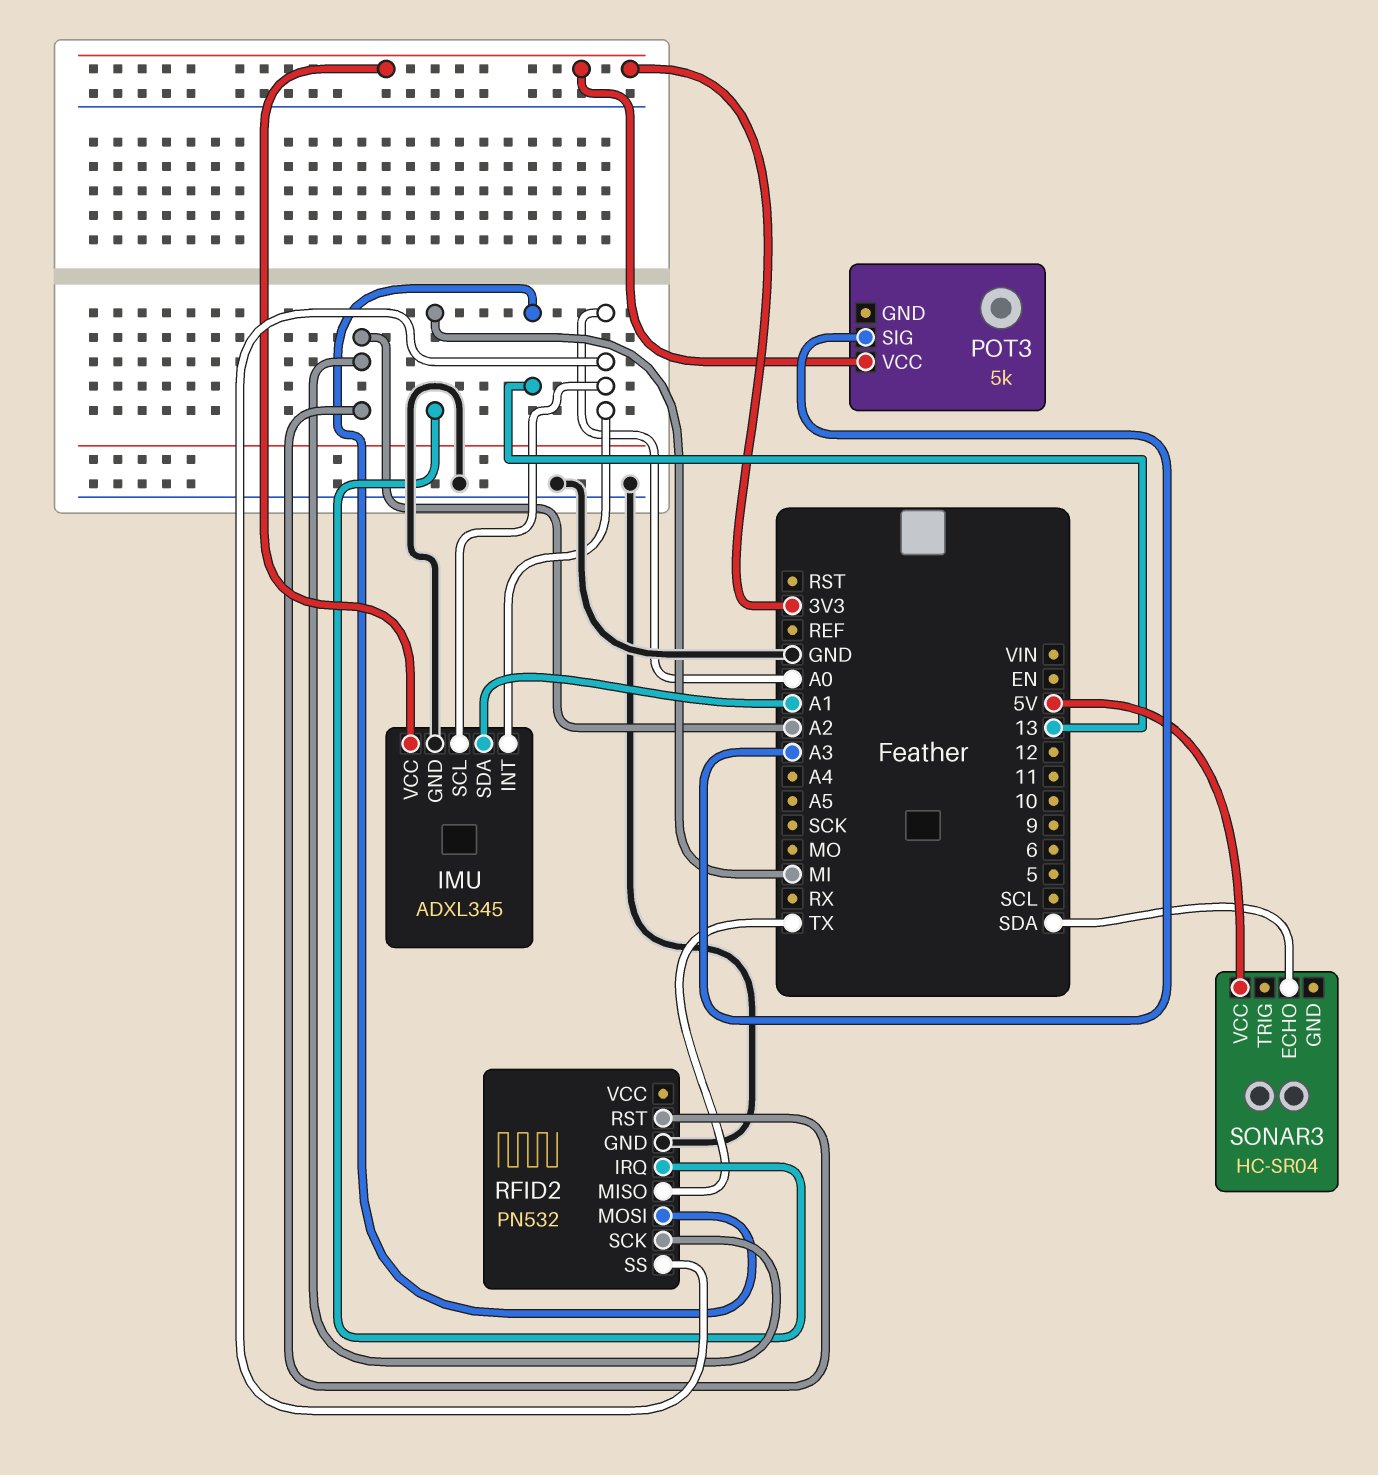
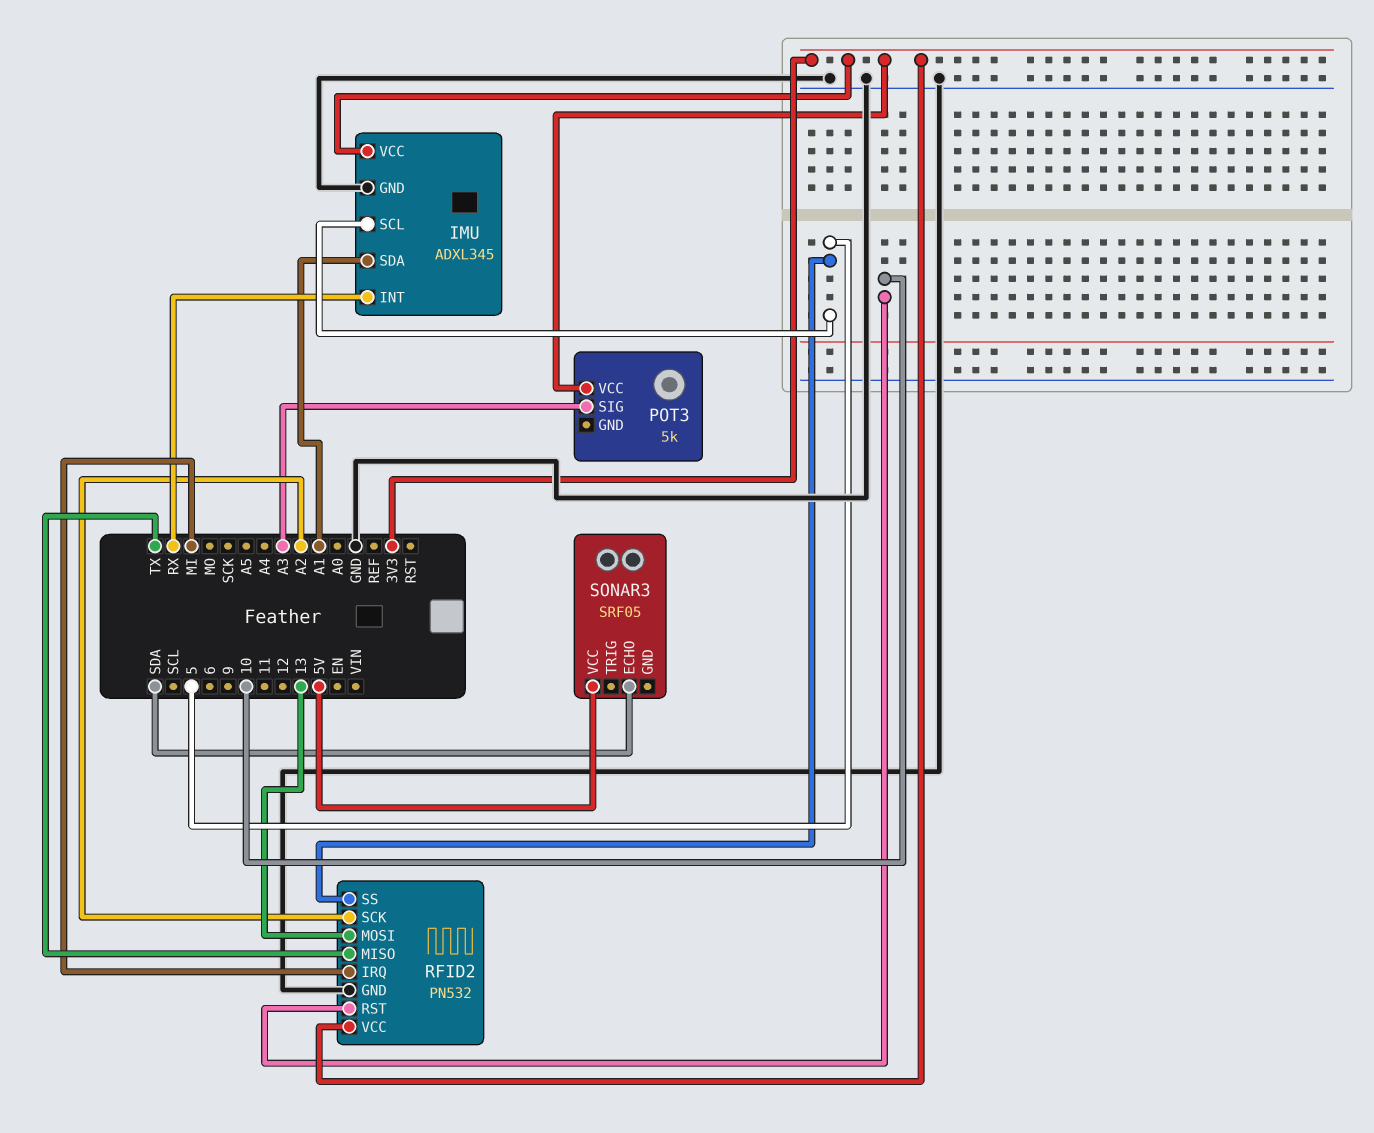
IMU pin INT: A0 -> RX
IMU pin SCL: A0 -> 5
RFID2 pin RST: A2 -> 10
RFID2 pin SS: A0 -> 5
RFID2 pin VCC: none -> 3V3
SONAR3: HC-SR04 -> SRF05

